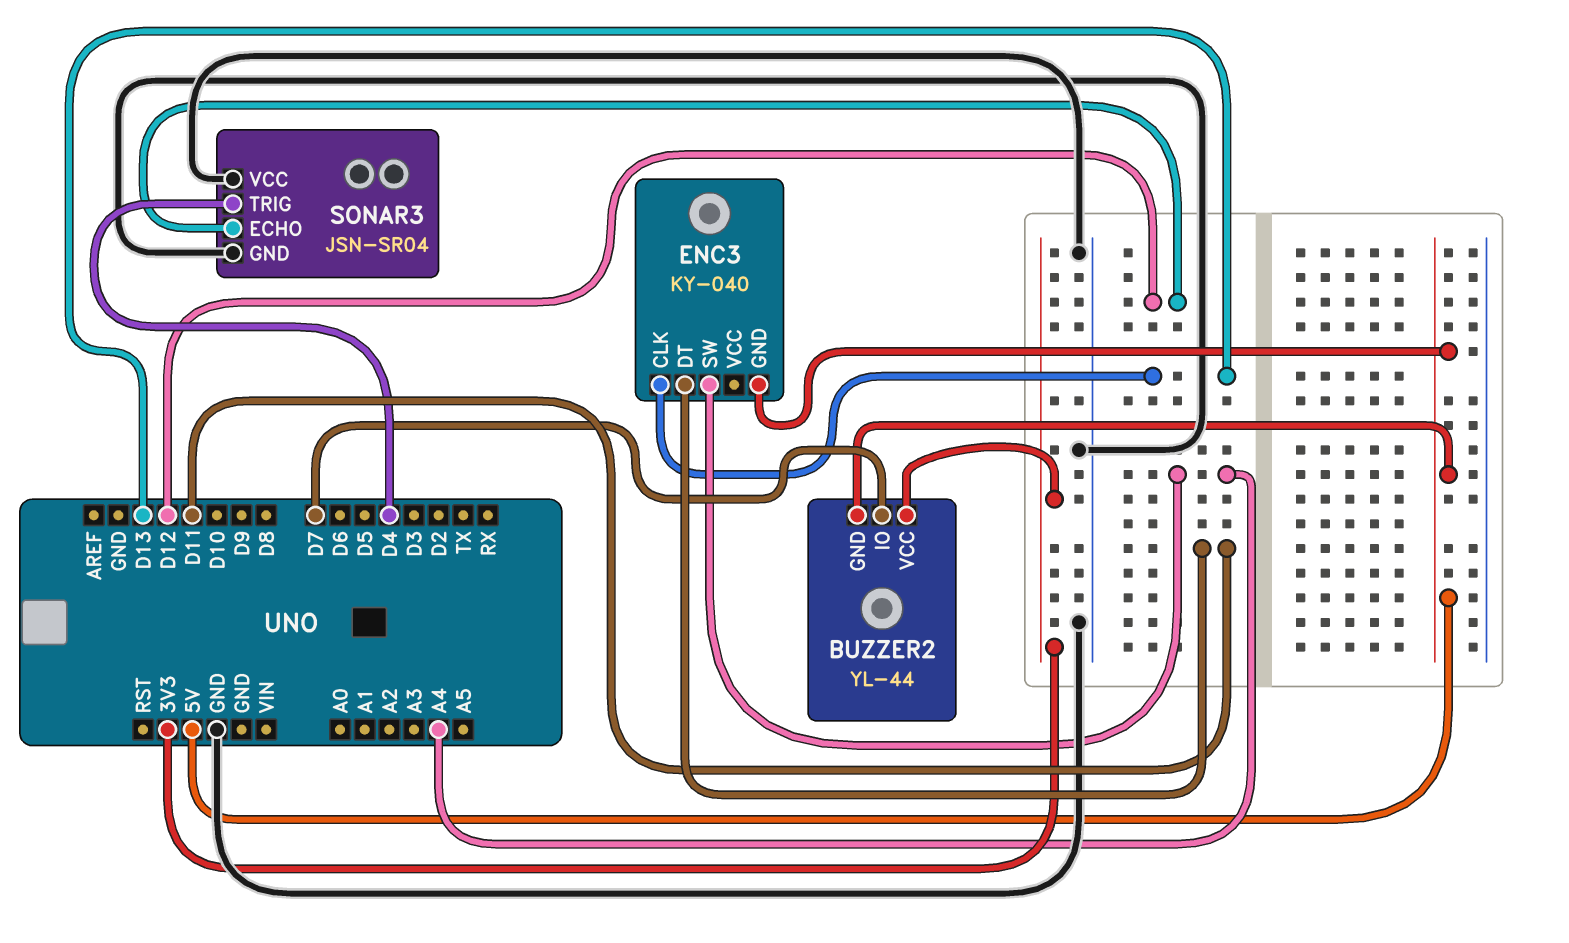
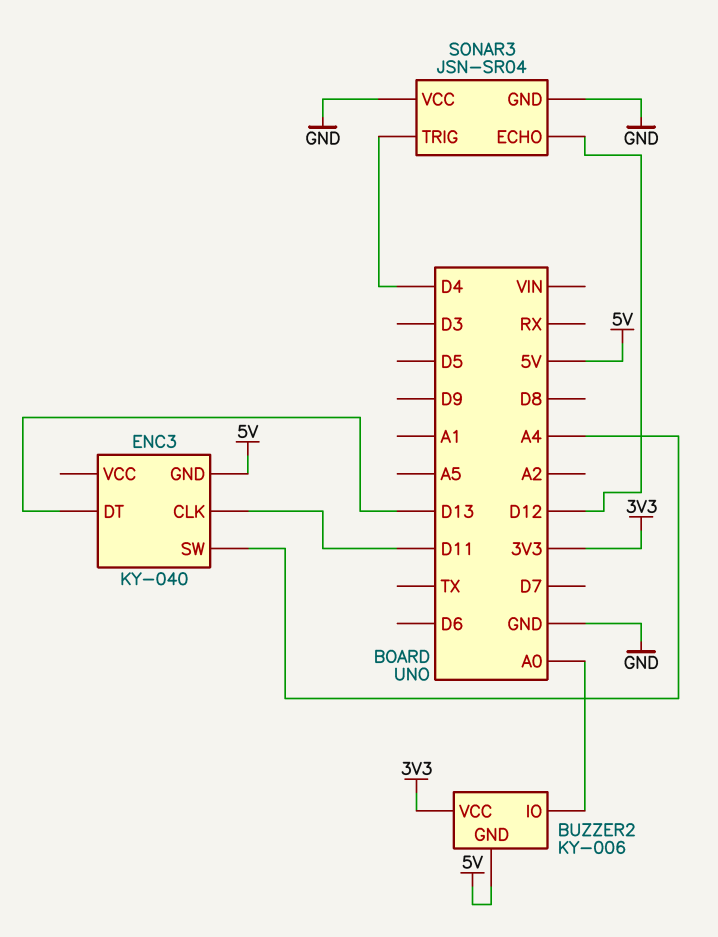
BUZZER2: YL-44 -> KY-006
BUZZER2 pin IO: D7 -> A0
ENC3 pin CLK: D13 -> D11
ENC3 pin DT: D11 -> D13

